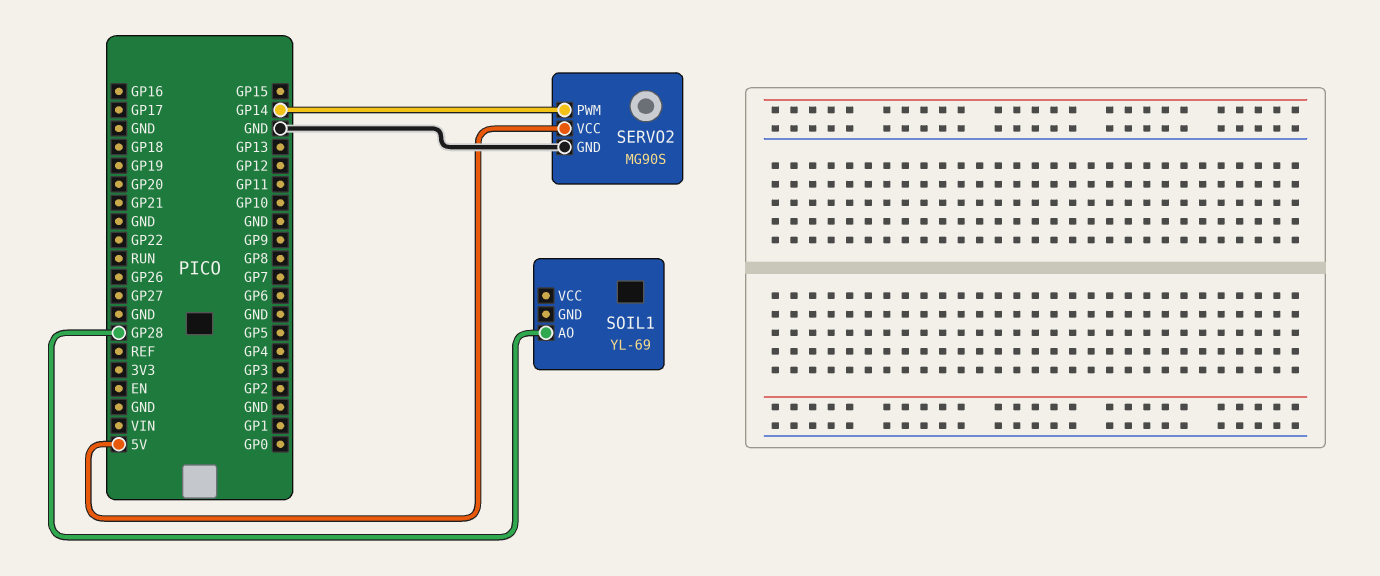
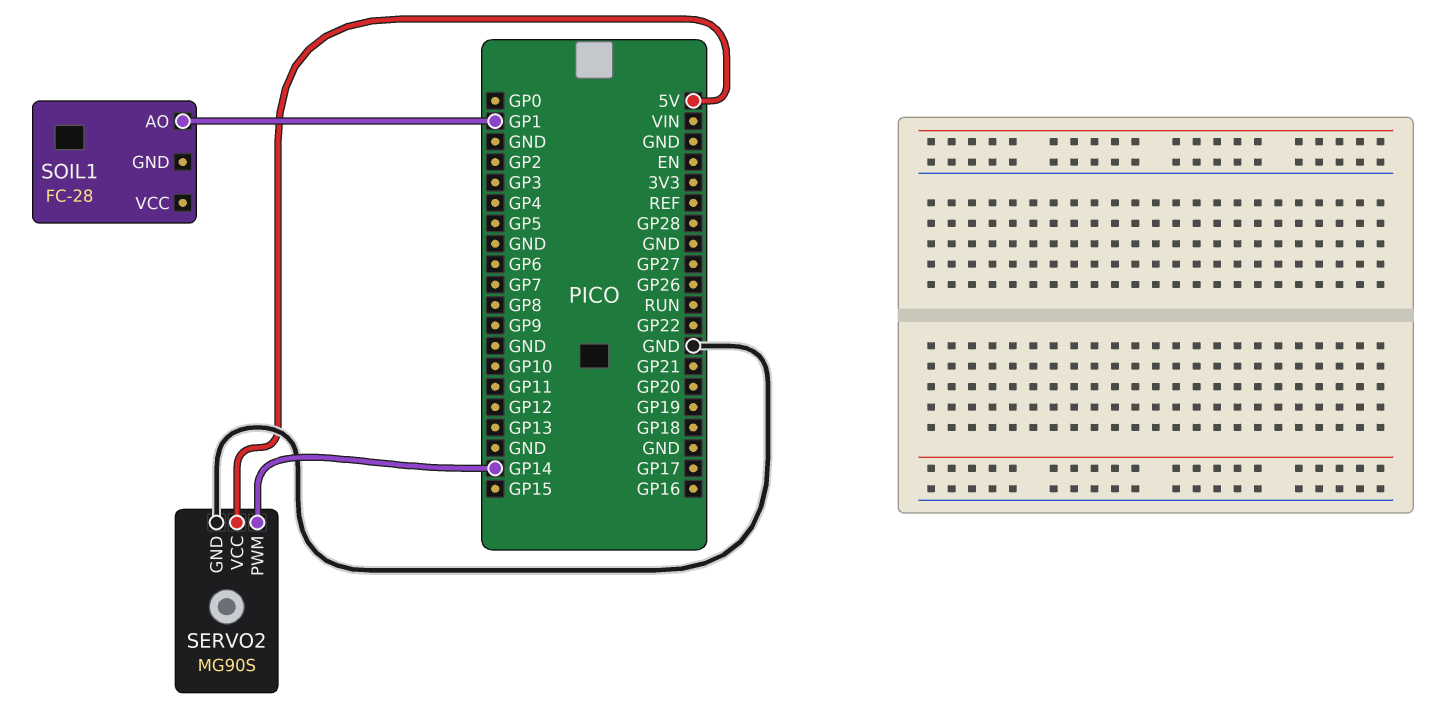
SOIL1: YL-69 -> FC-28
SOIL1 pin AO: GP28 -> GP1

